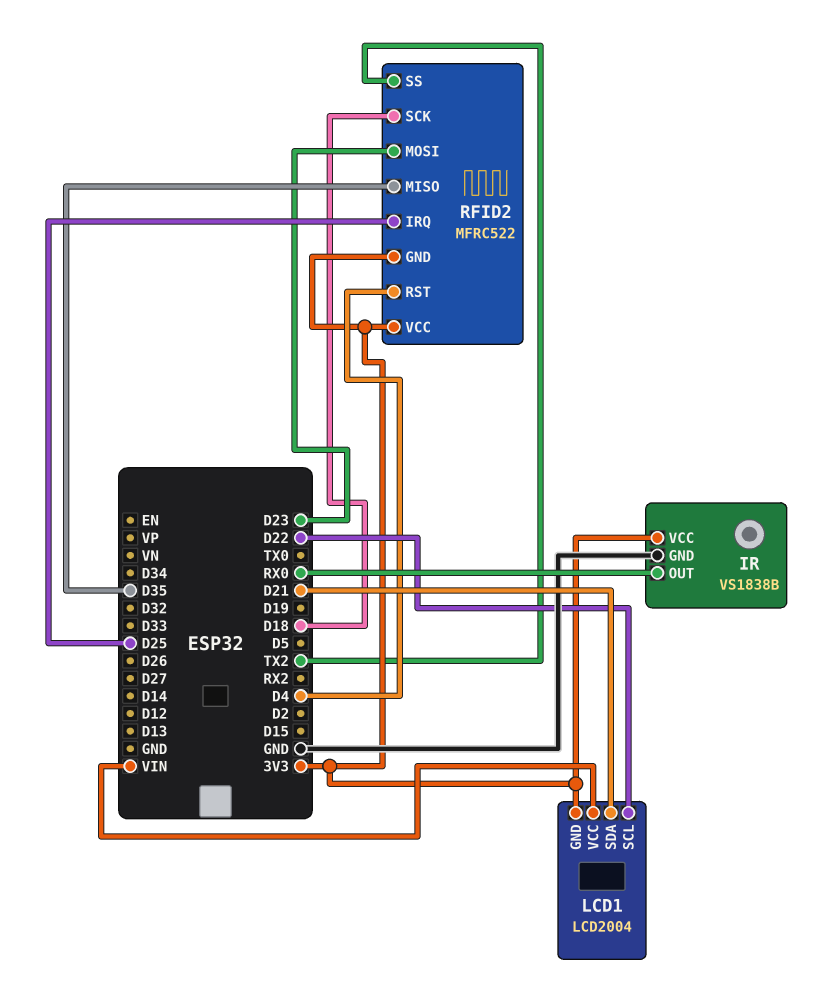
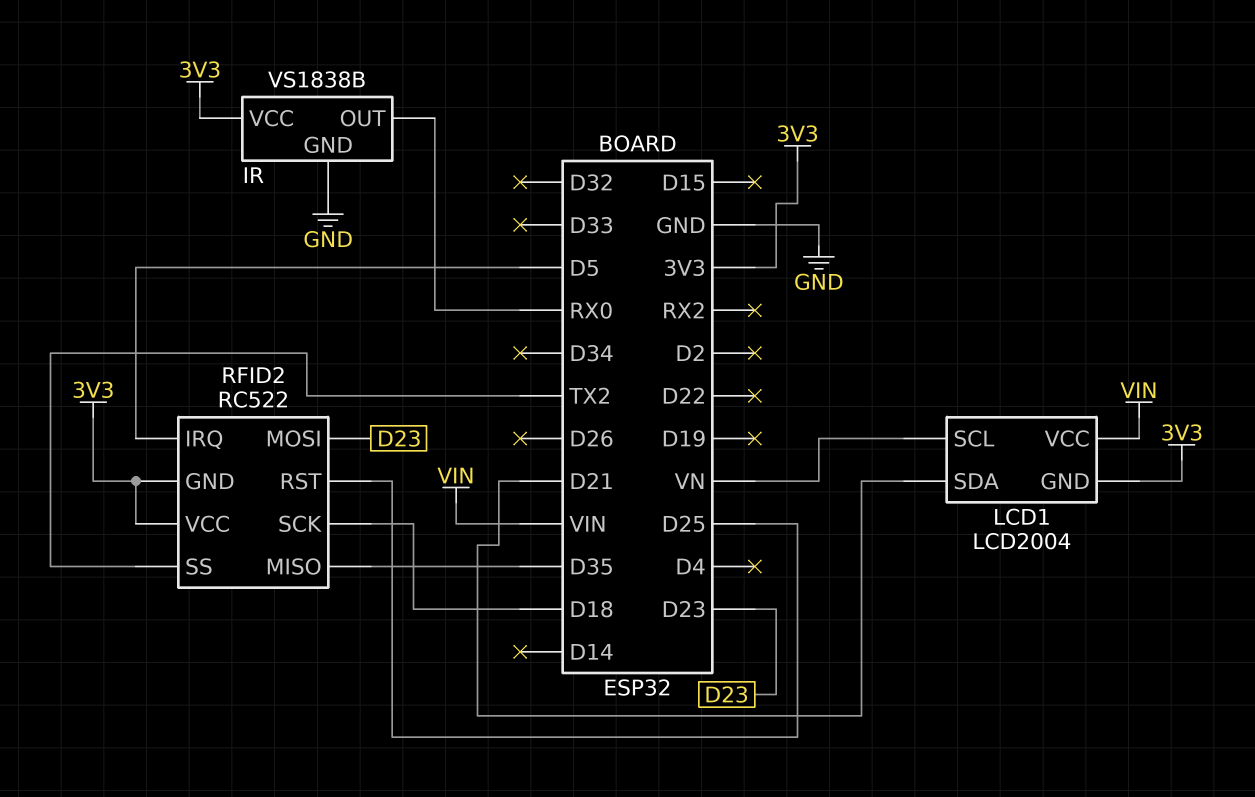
LCD1 pin SCL: D22 -> VN
RFID2: MFRC522 -> RC522
RFID2 pin IRQ: D25 -> D5
RFID2 pin RST: D4 -> D25

